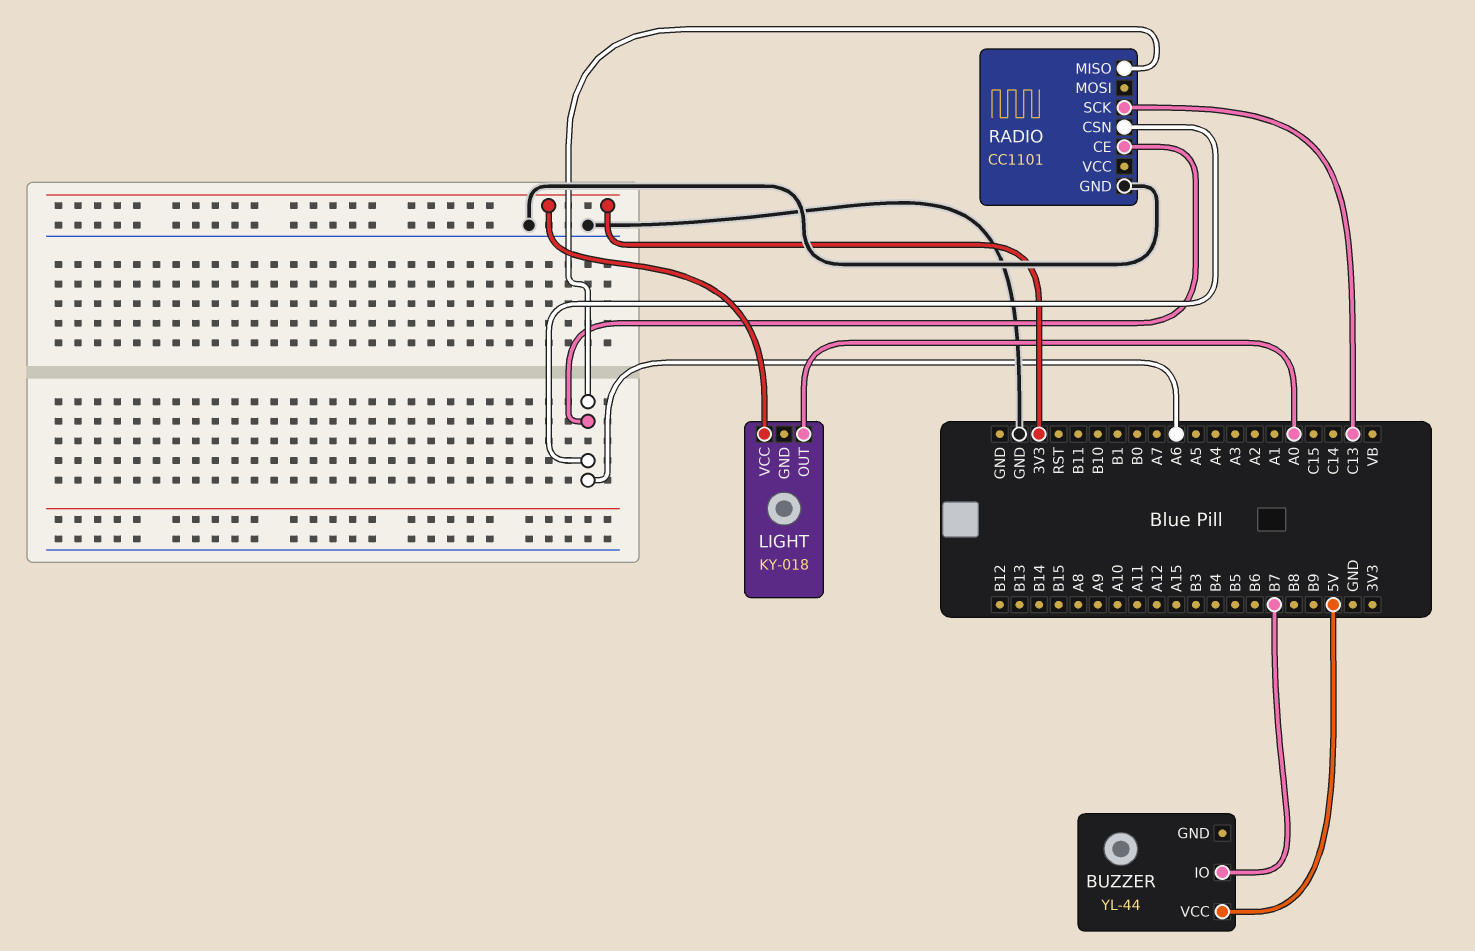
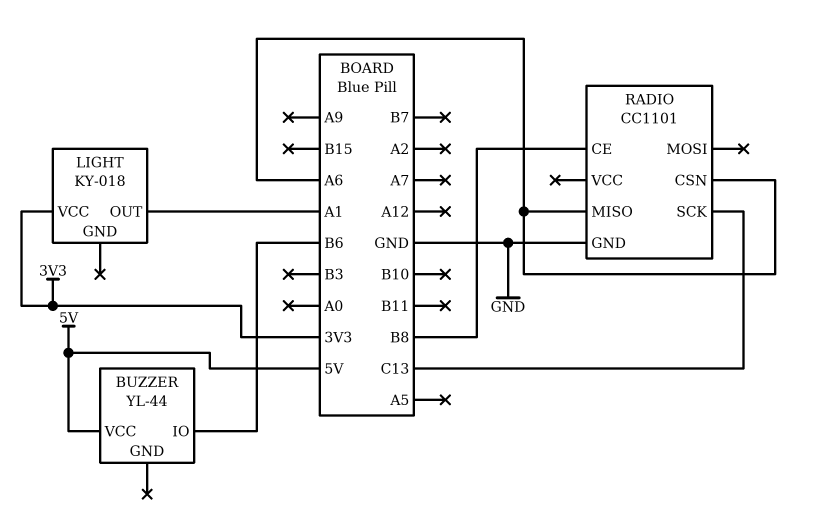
BUZZER pin IO: B7 -> B6
LIGHT pin OUT: A0 -> A1
RADIO pin CE: A6 -> B8

